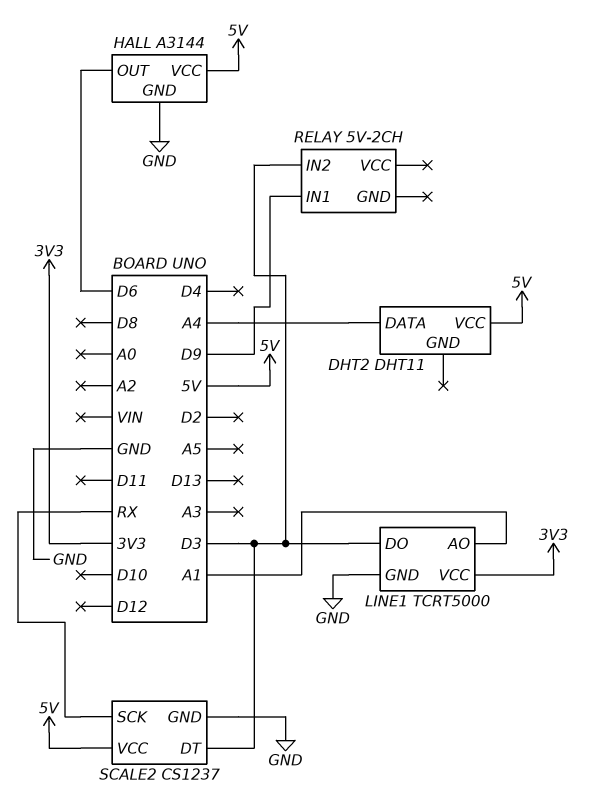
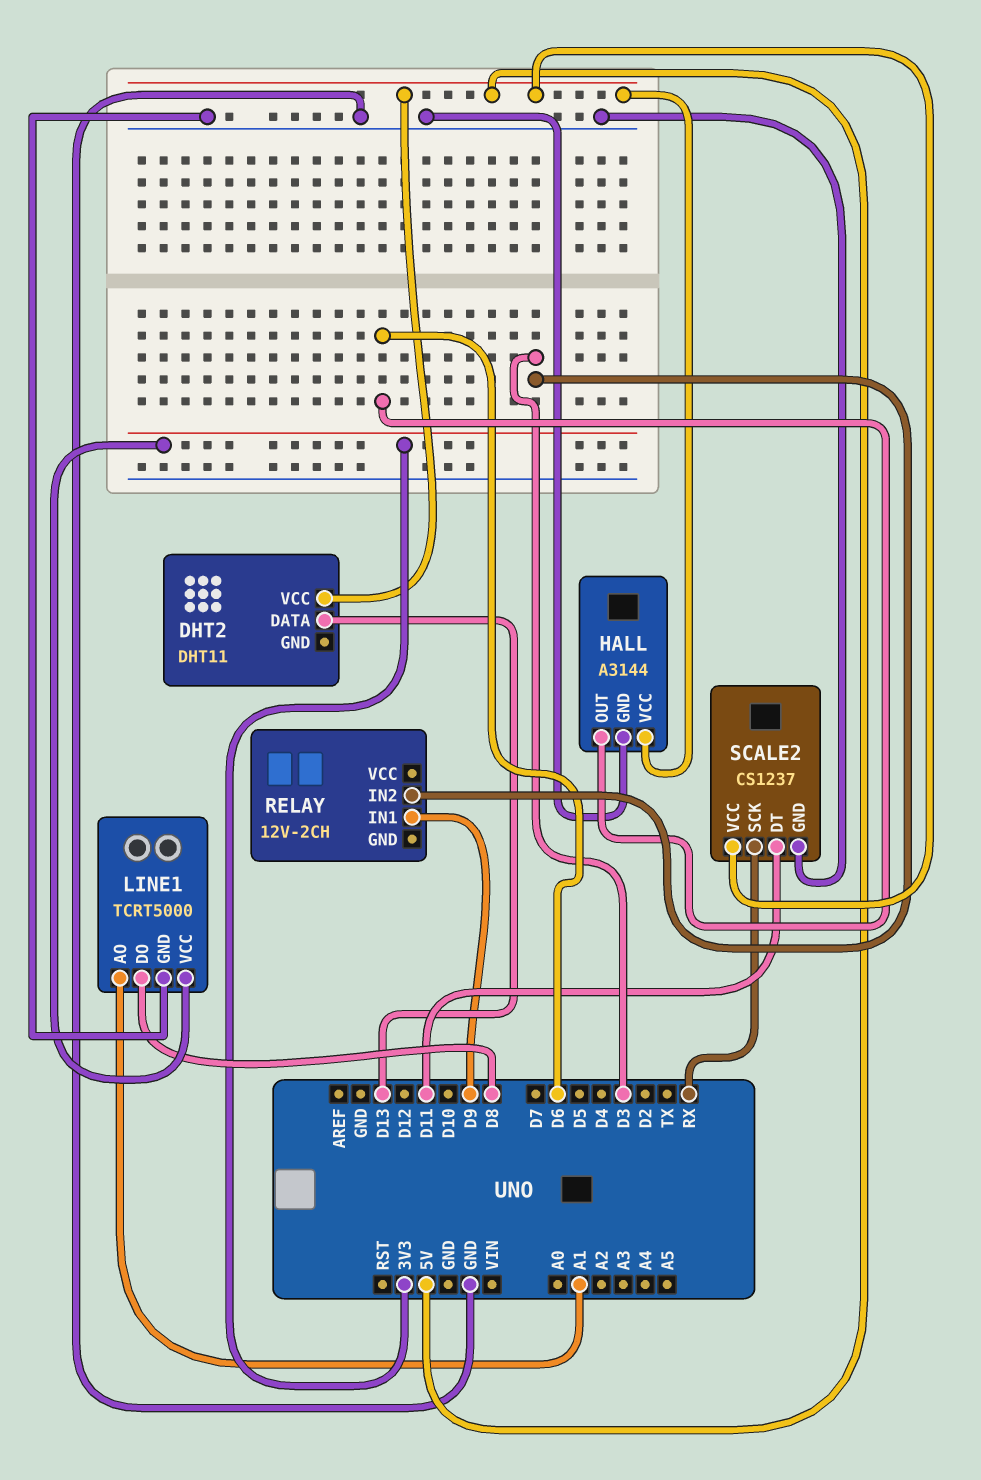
DHT2 pin DATA: A4 -> D13
LINE1 pin DO: D3 -> D8
RELAY: 5V-2CH -> 12V-2CH
SCALE2 pin DT: D3 -> D11

